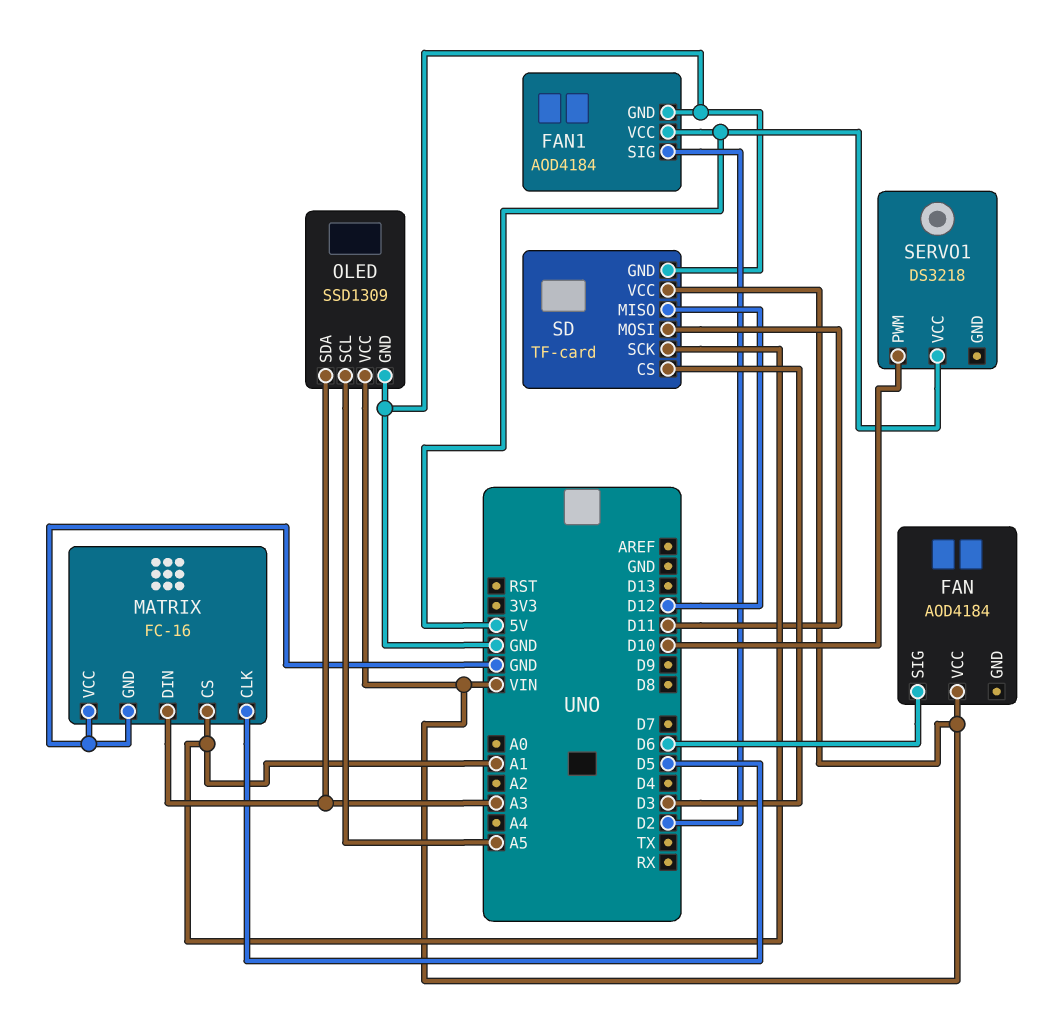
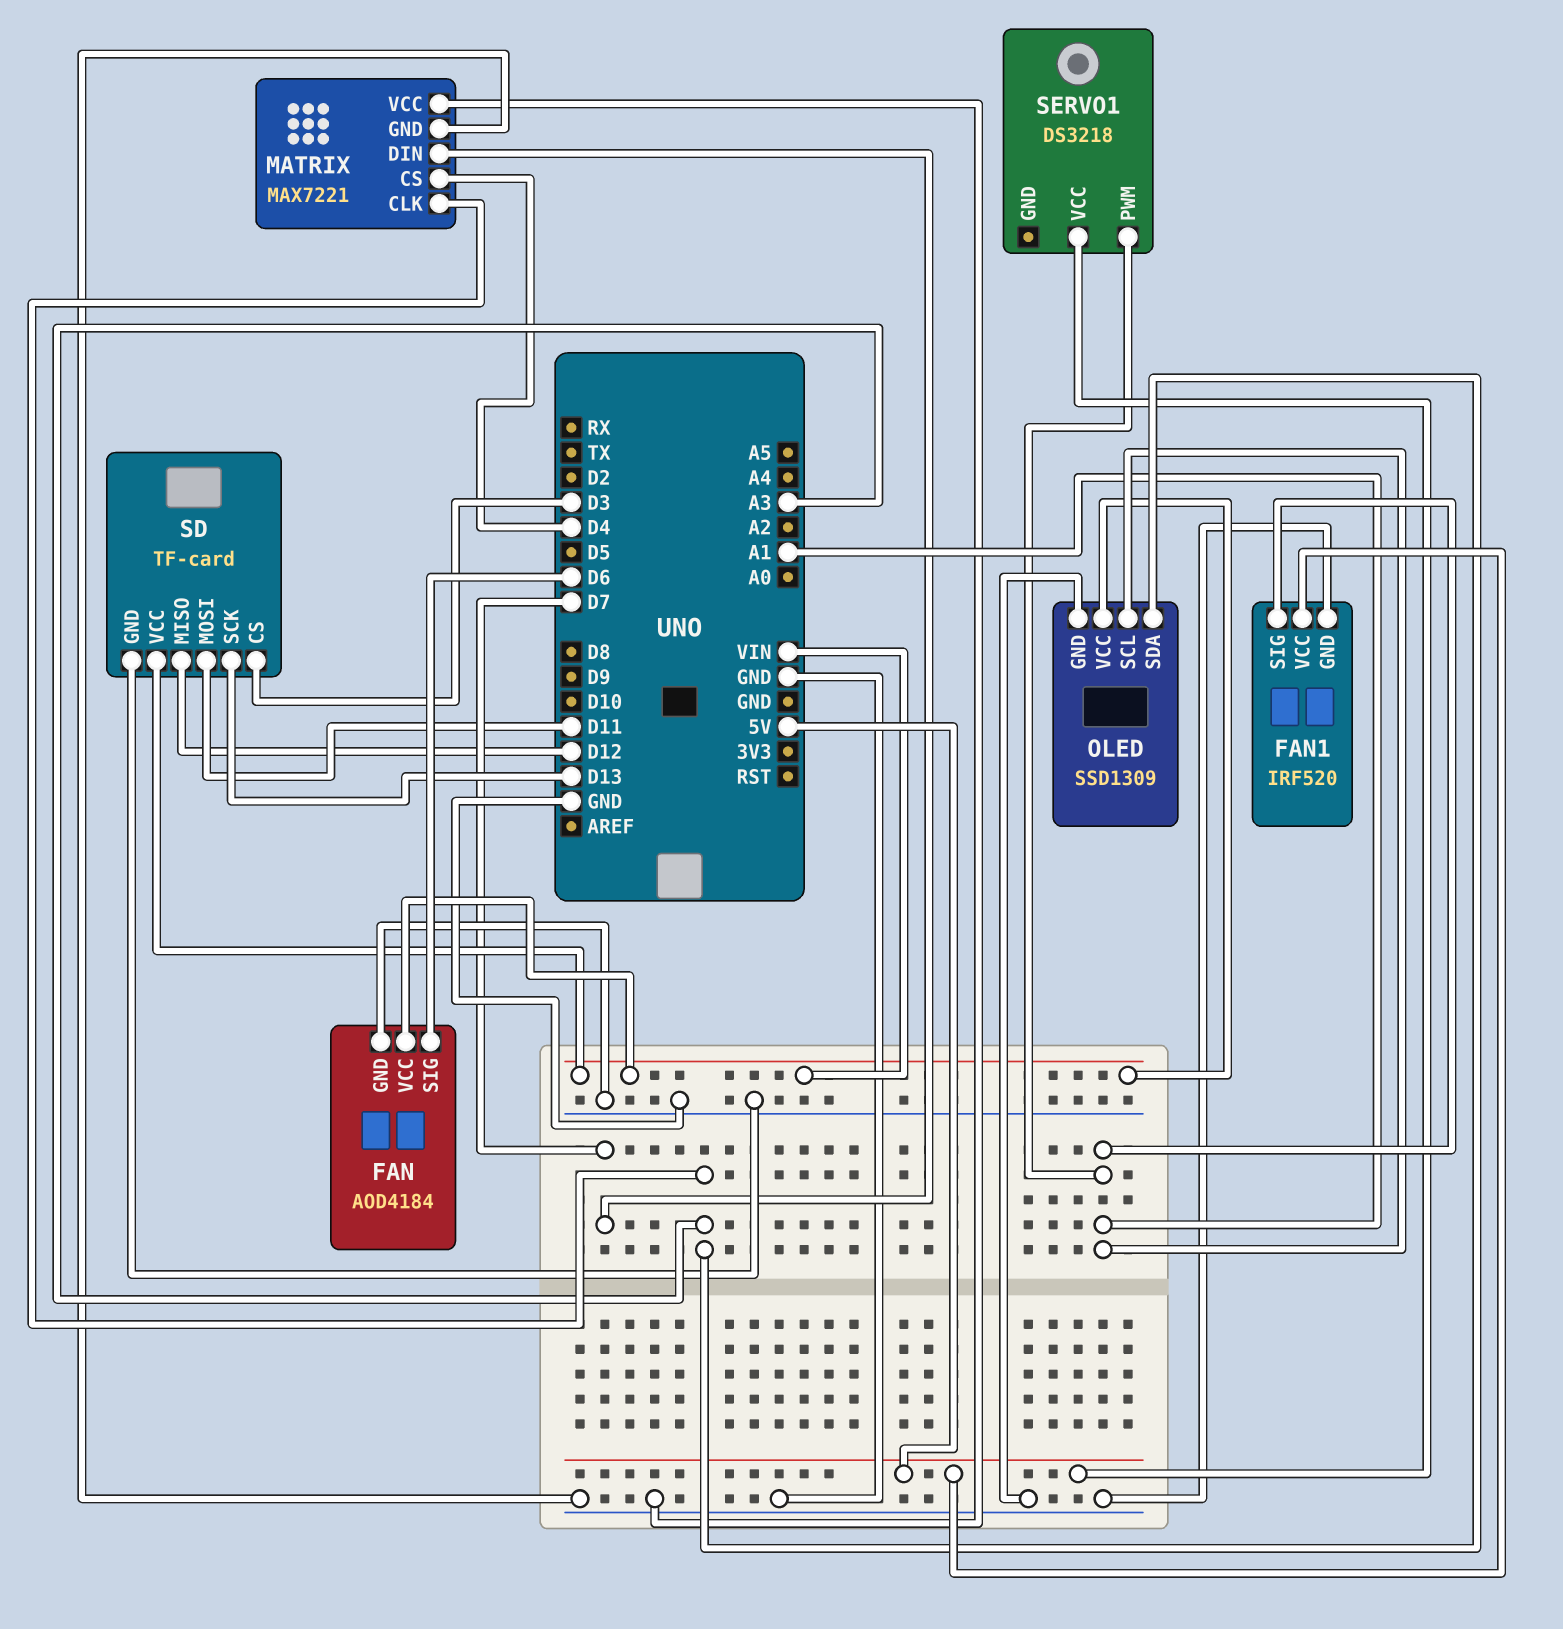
FAN pin GND: none -> GND
FAN1: AOD4184 -> IRF520
FAN1 pin SIG: D2 -> A1
MATRIX: FC-16 -> MAX7221
MATRIX pin CLK: D5 -> A3
MATRIX pin CS: A1 -> D4
MATRIX pin DIN: A3 -> D7
OLED pin SCL: A5 -> A1
SD pin SCK: A1 -> D13
SERVO1 pin PWM: D10 -> A1

